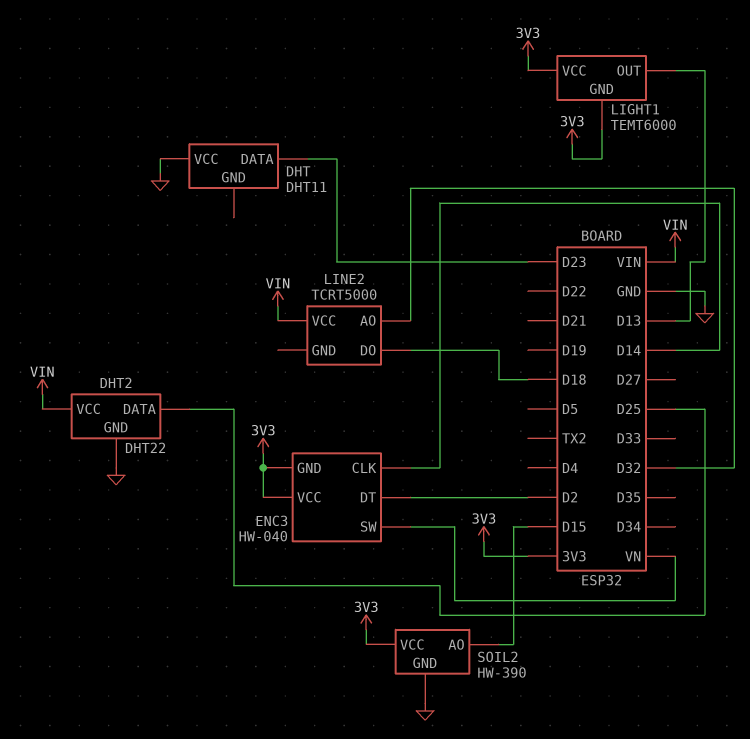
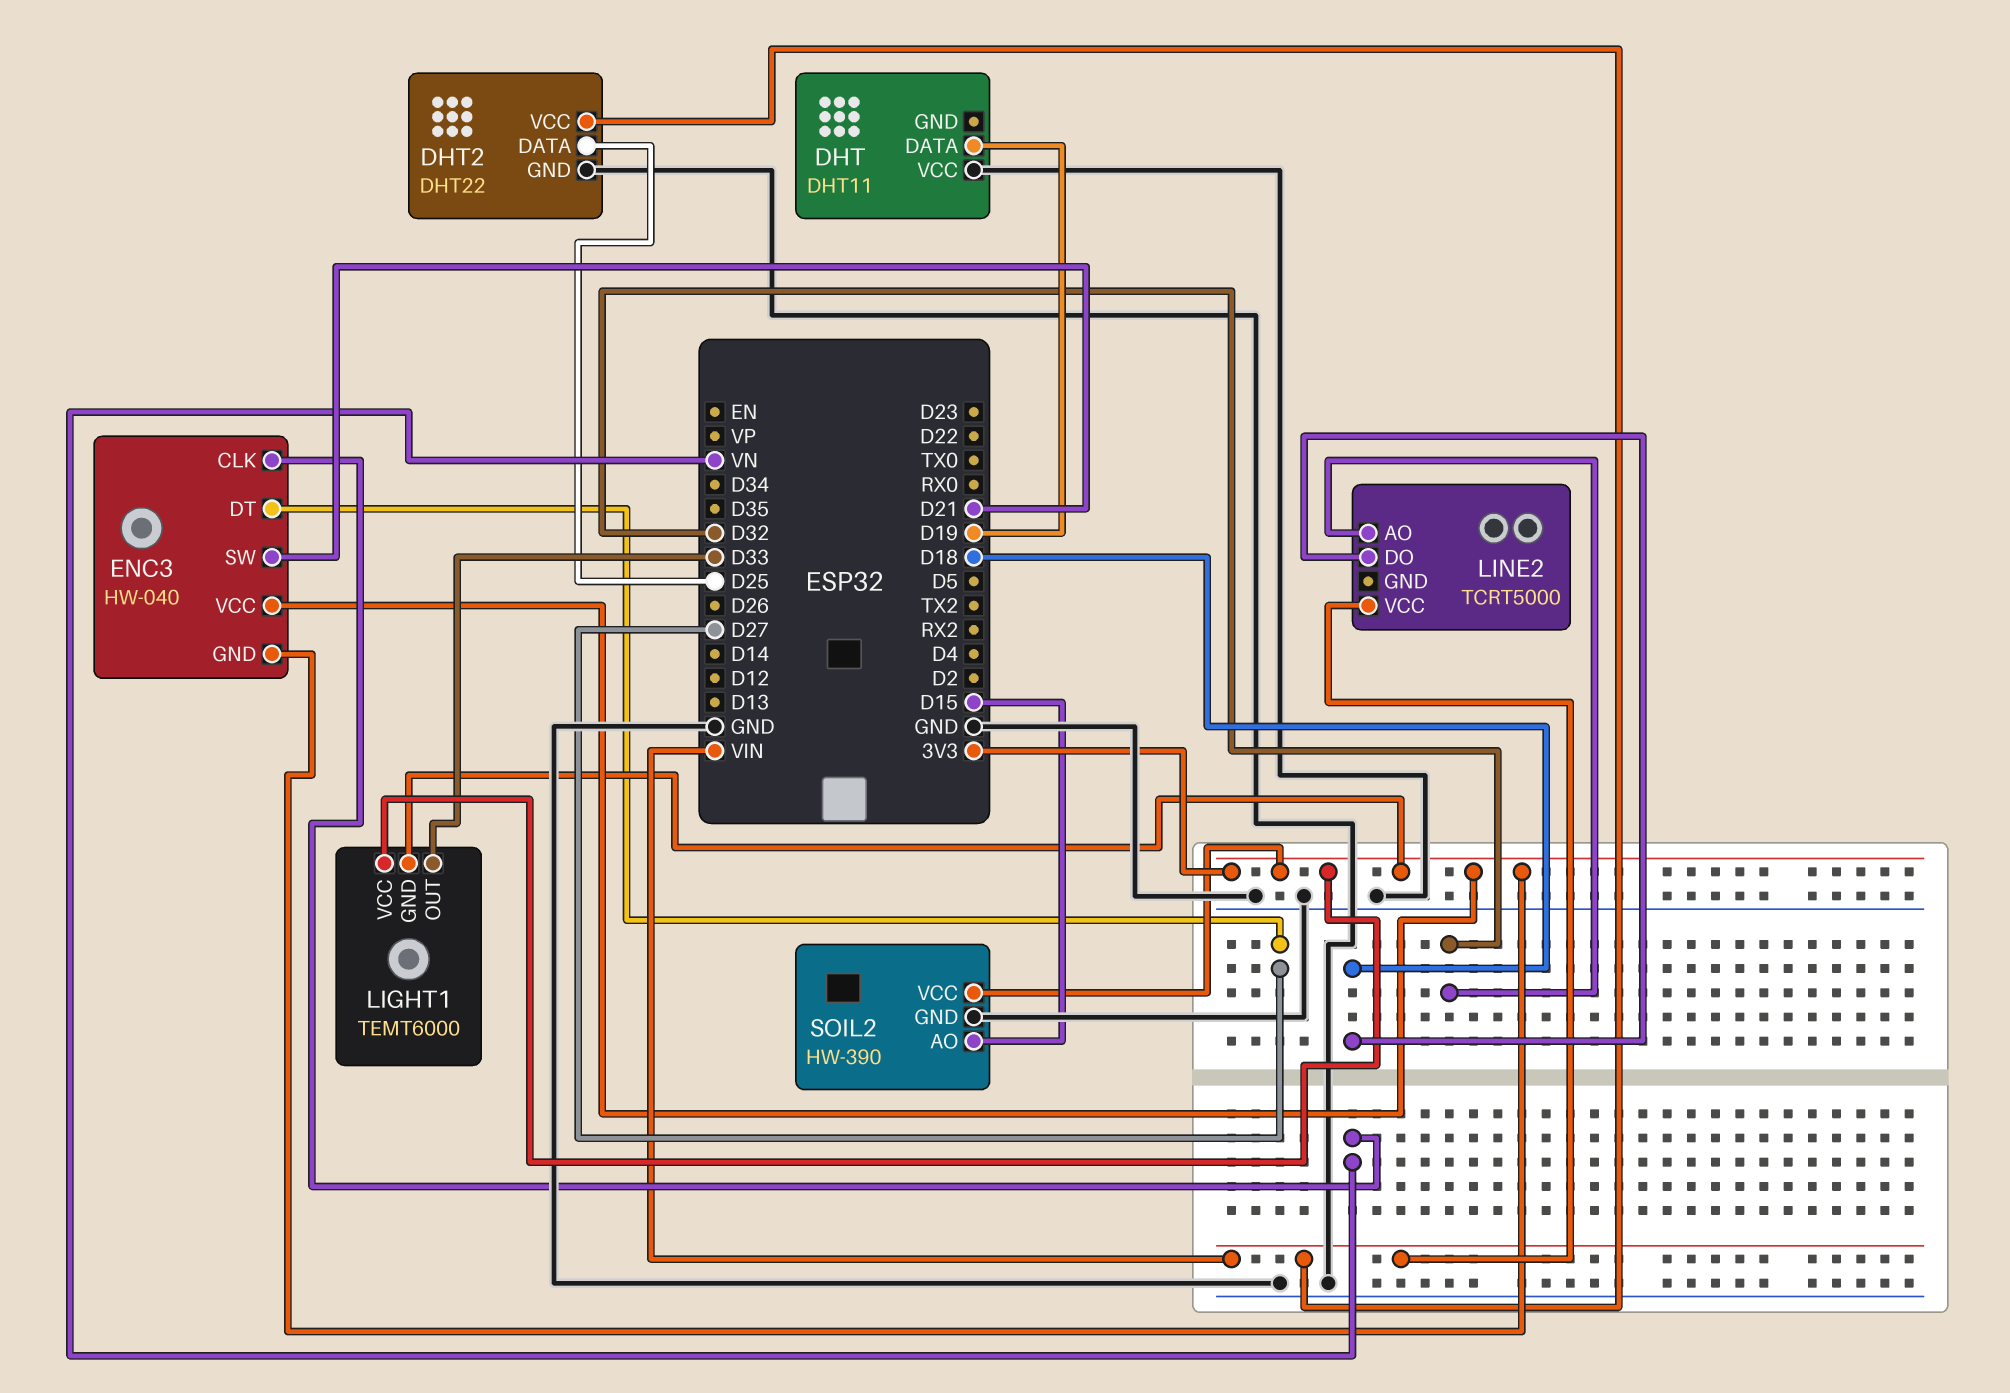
DHT pin DATA: D23 -> D19
ENC3 pin CLK: D14 -> VN
ENC3 pin DT: D2 -> D27
ENC3 pin SW: VN -> D21
LIGHT1 pin OUT: D13 -> D33

